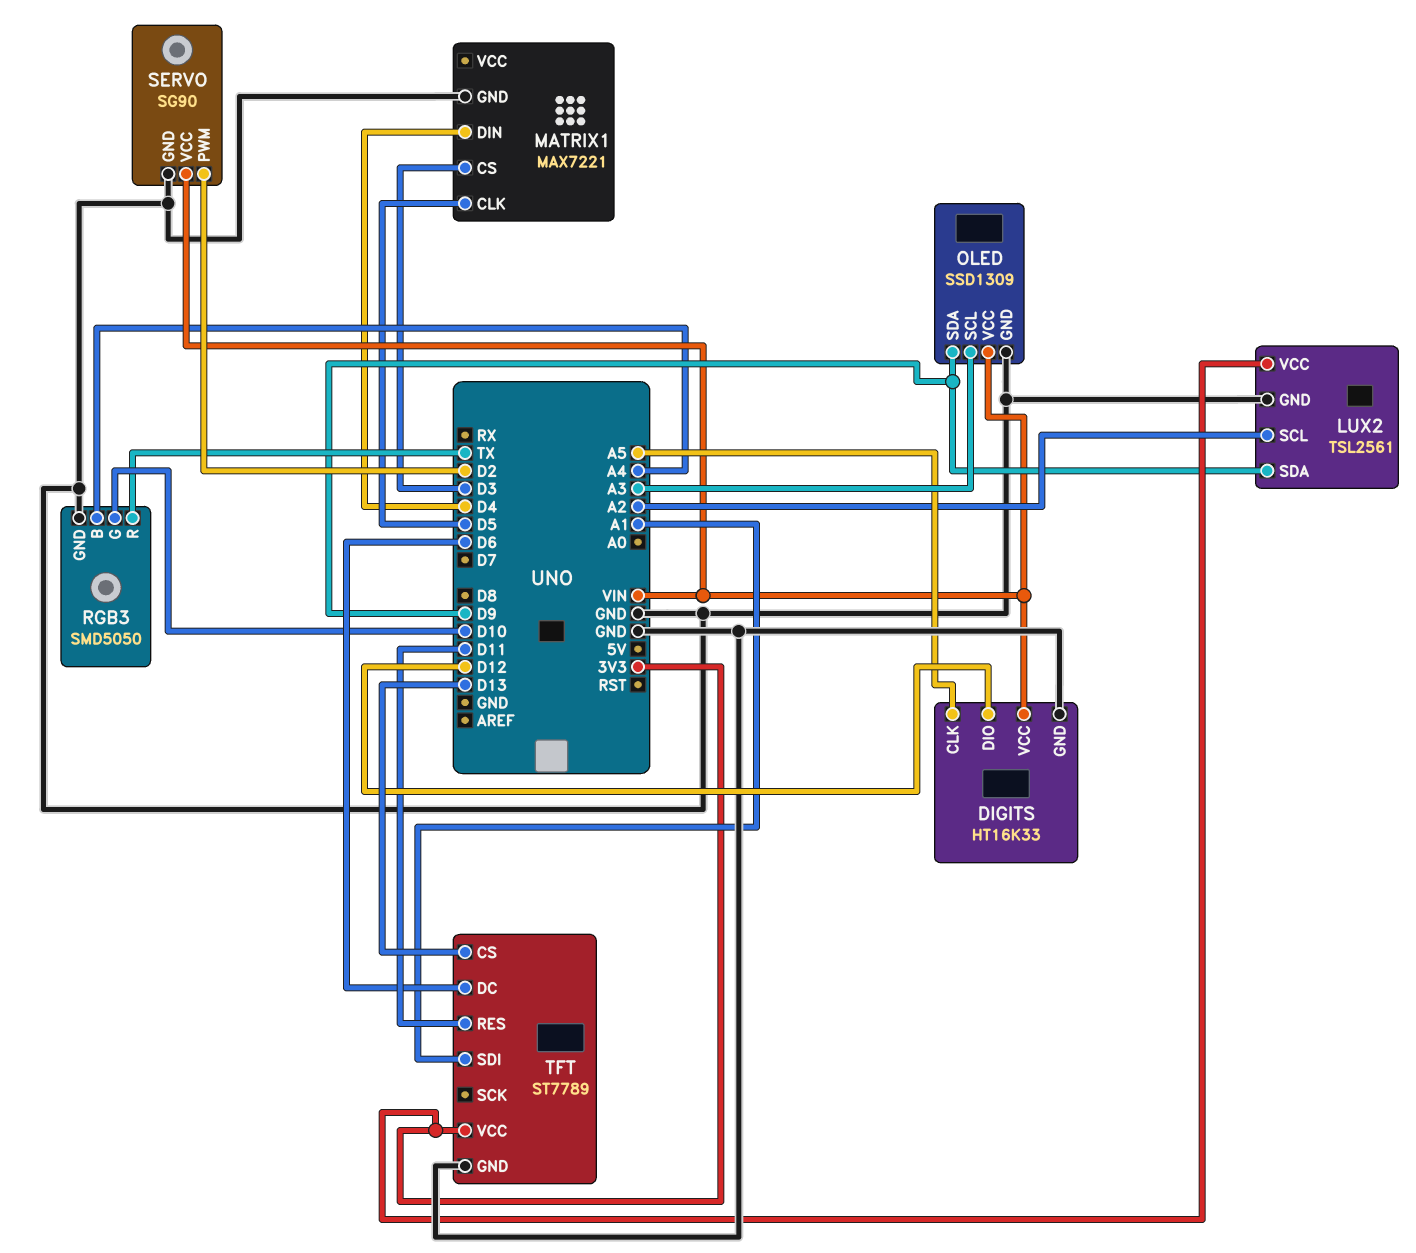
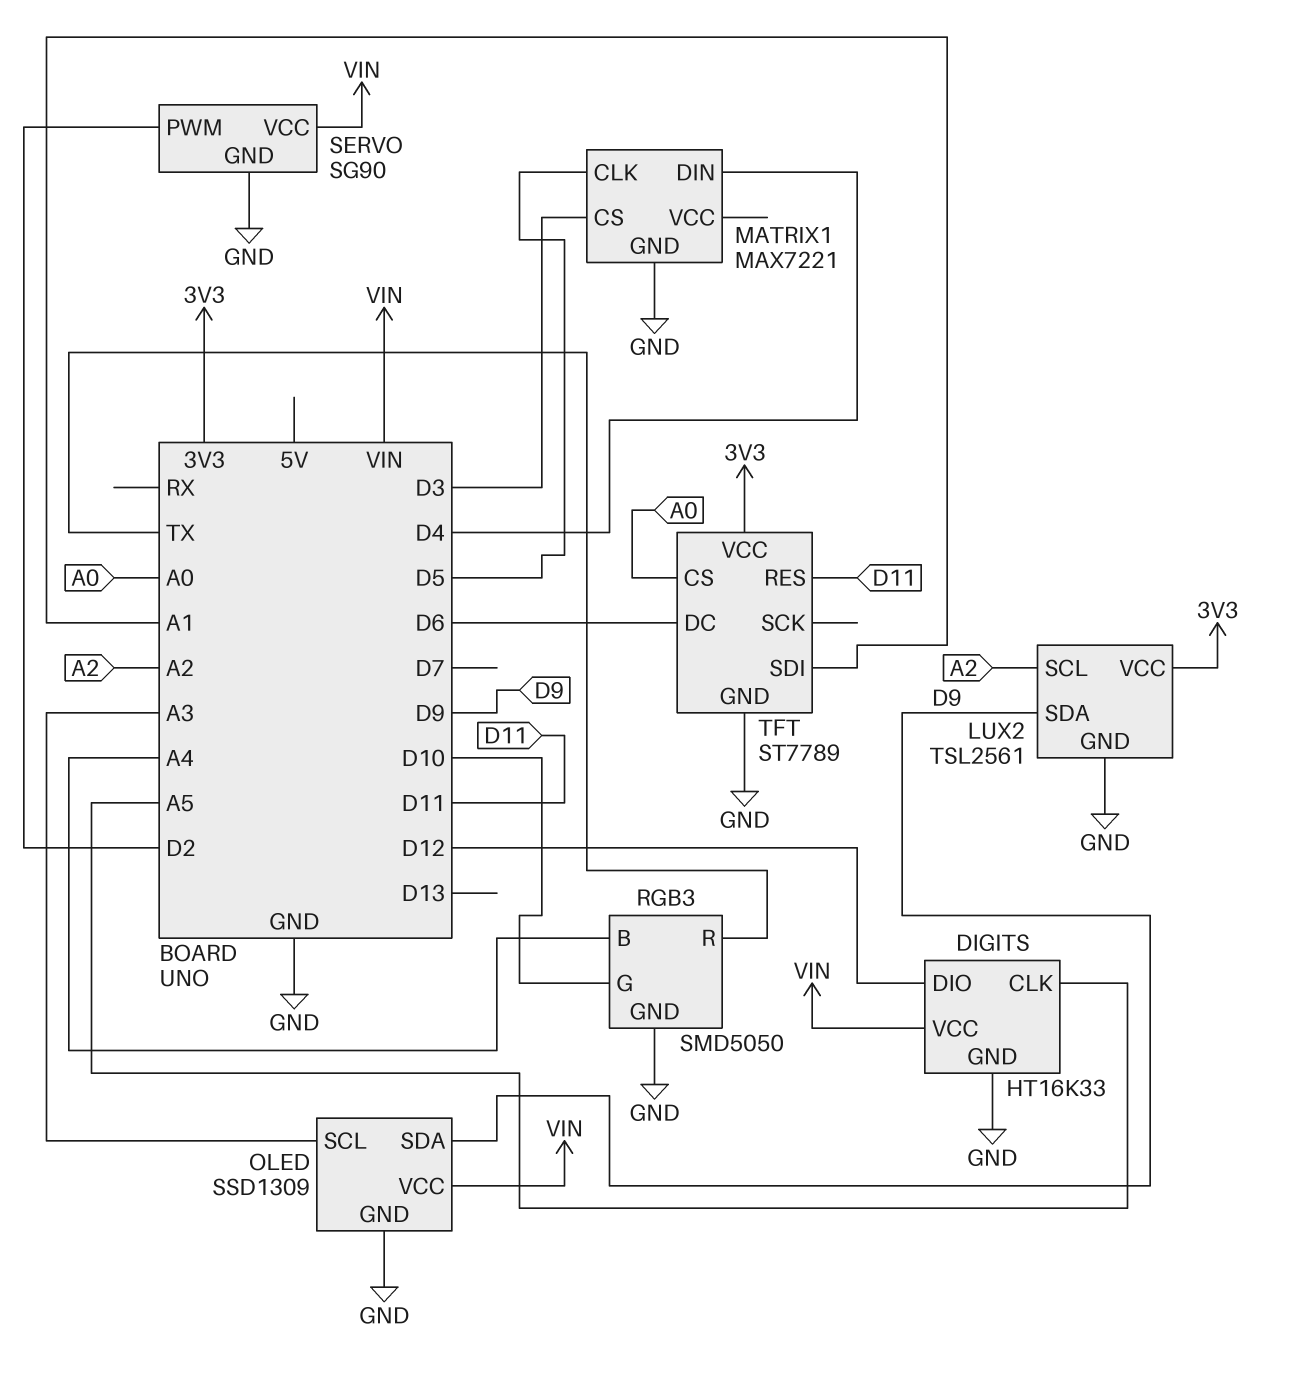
TFT pin CS: D13 -> A0

